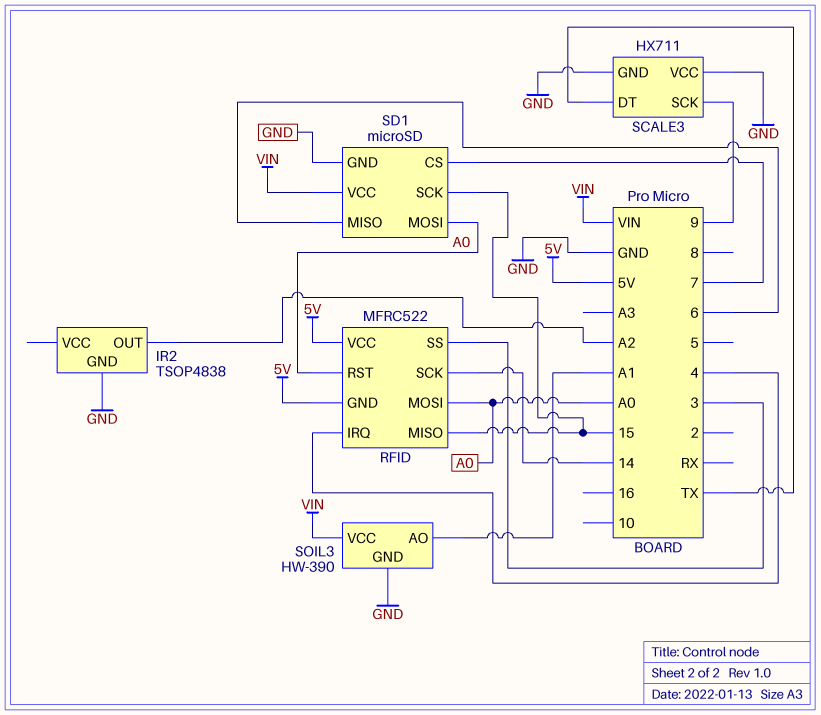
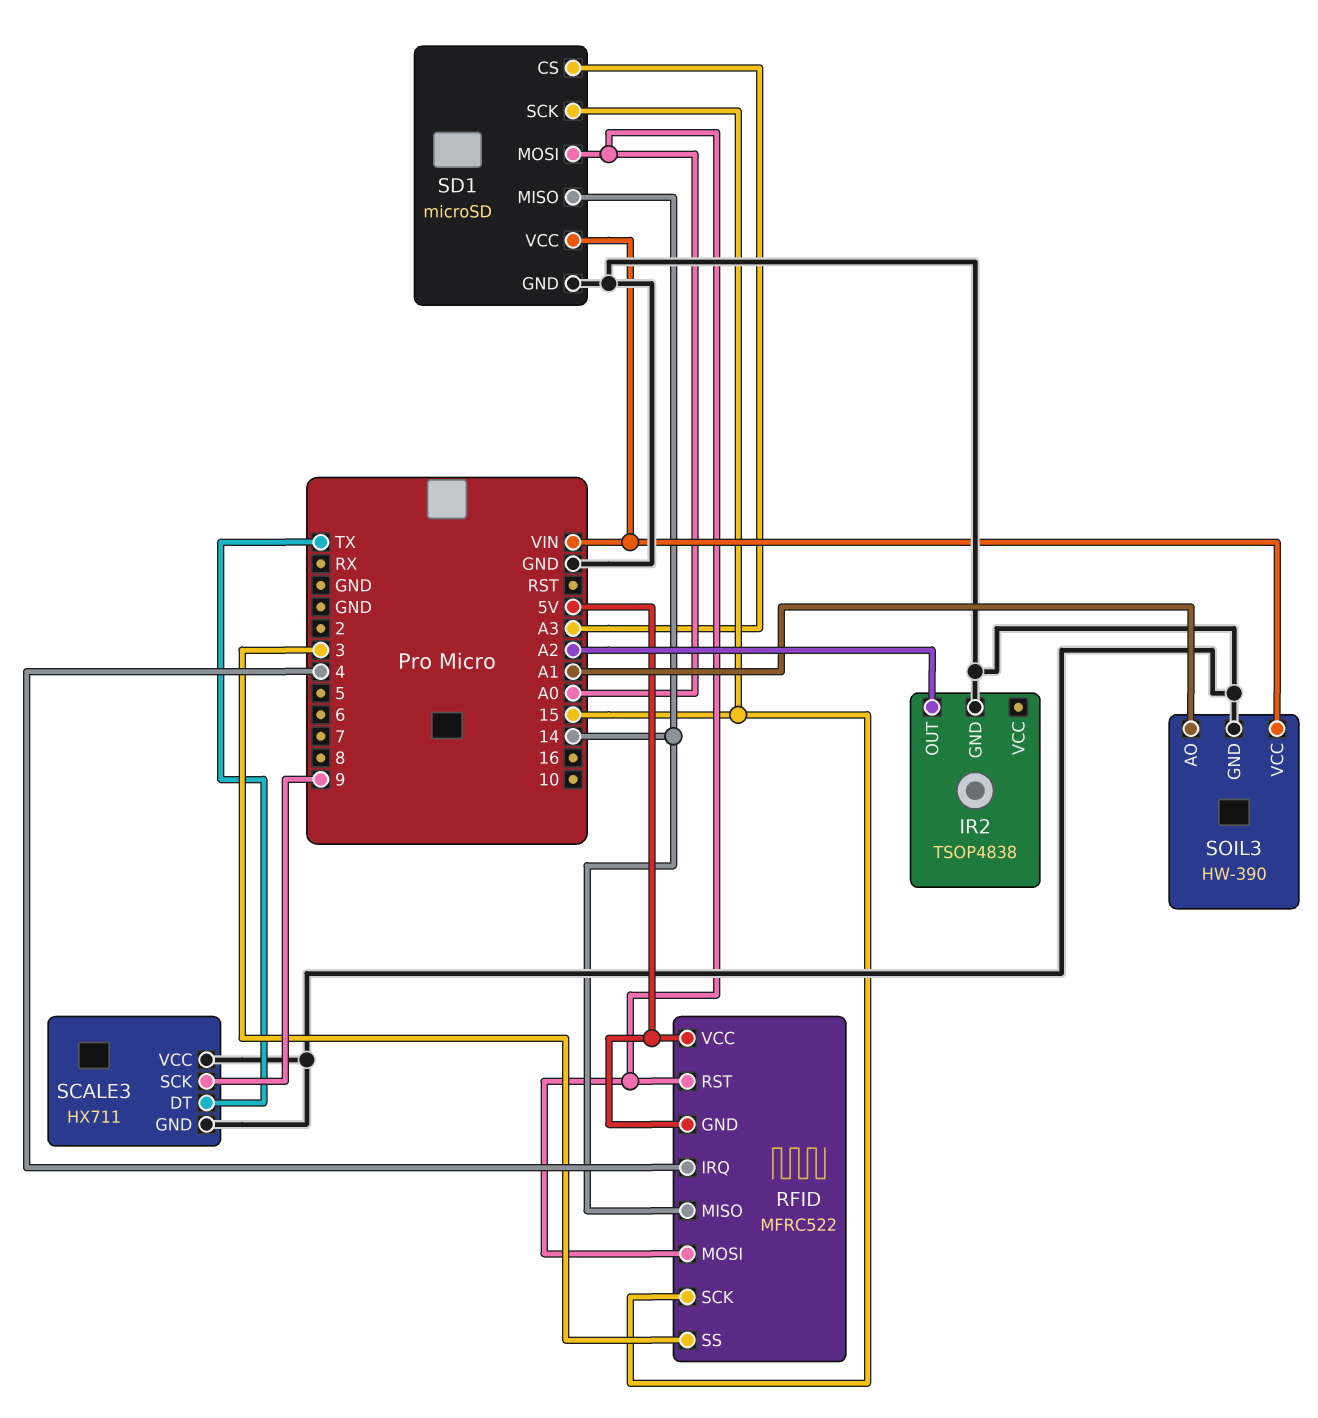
RFID pin MISO: 15 -> 14
RFID pin SCK: 14 -> 15
SD1 pin CS: 7 -> A3
SD1 pin MISO: 6 -> 14

